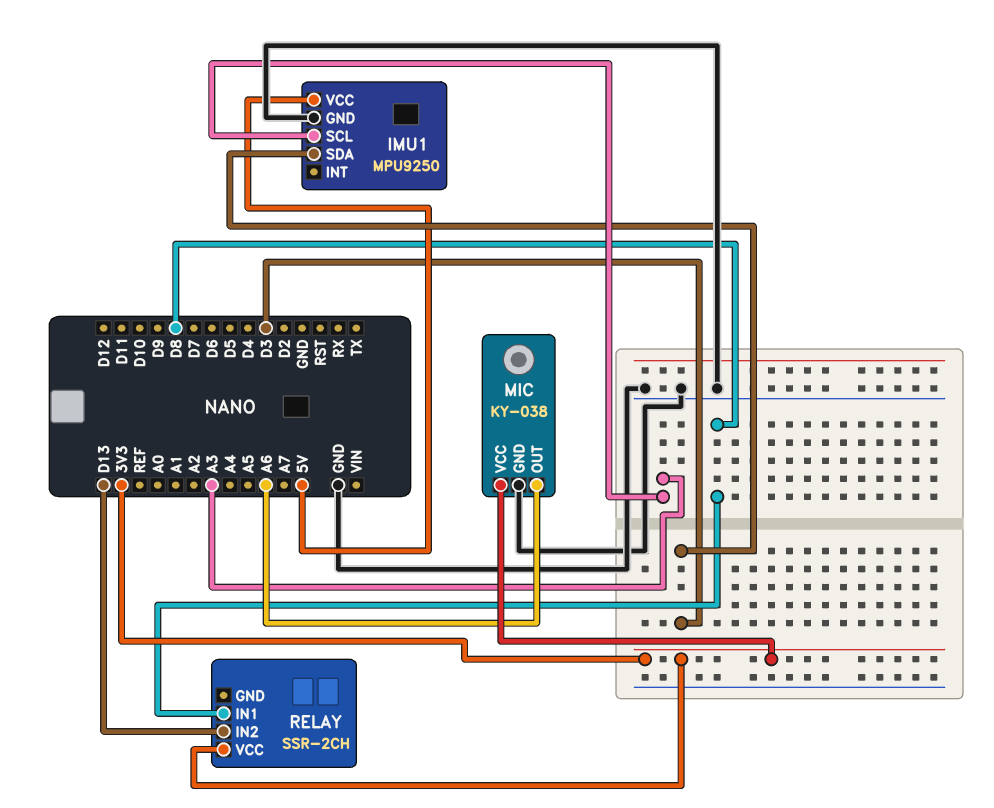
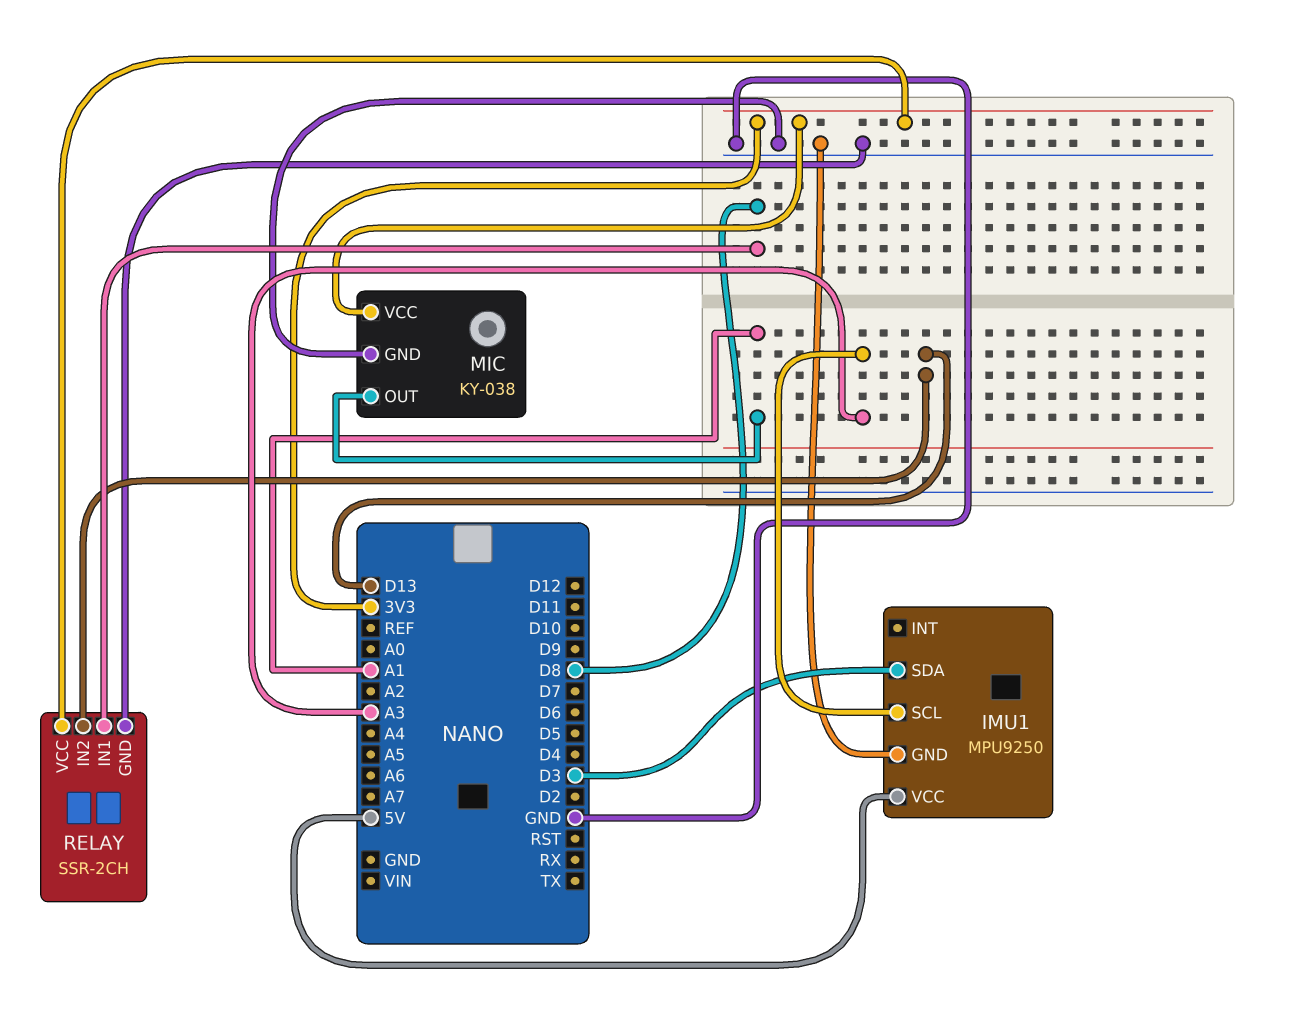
MIC pin OUT: A6 -> A1
RELAY pin GND: none -> GND

